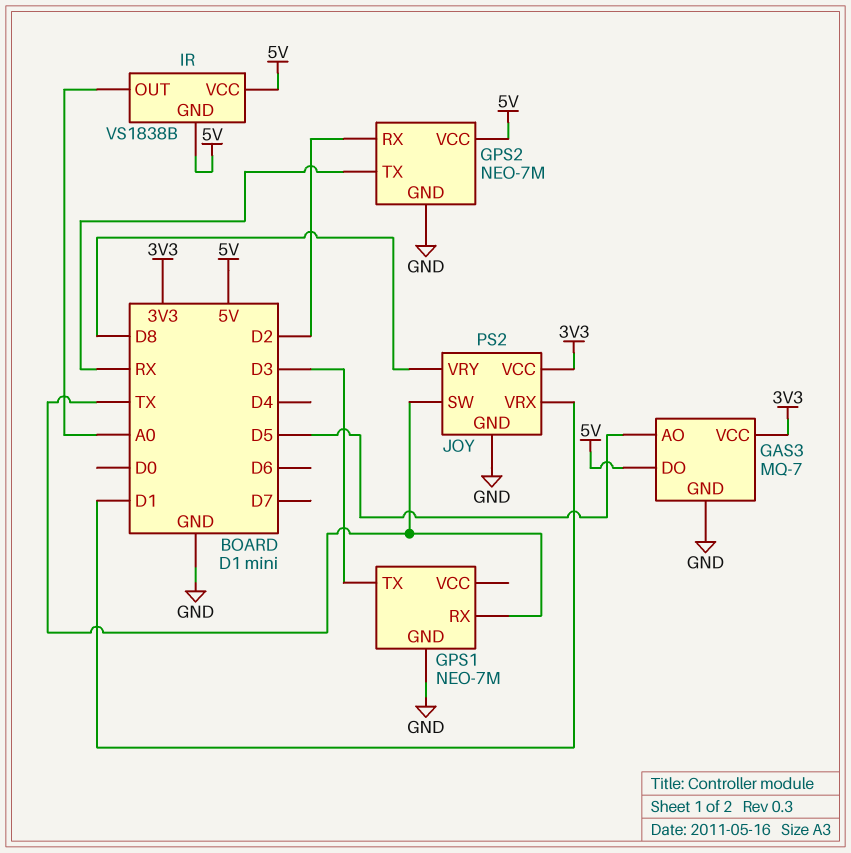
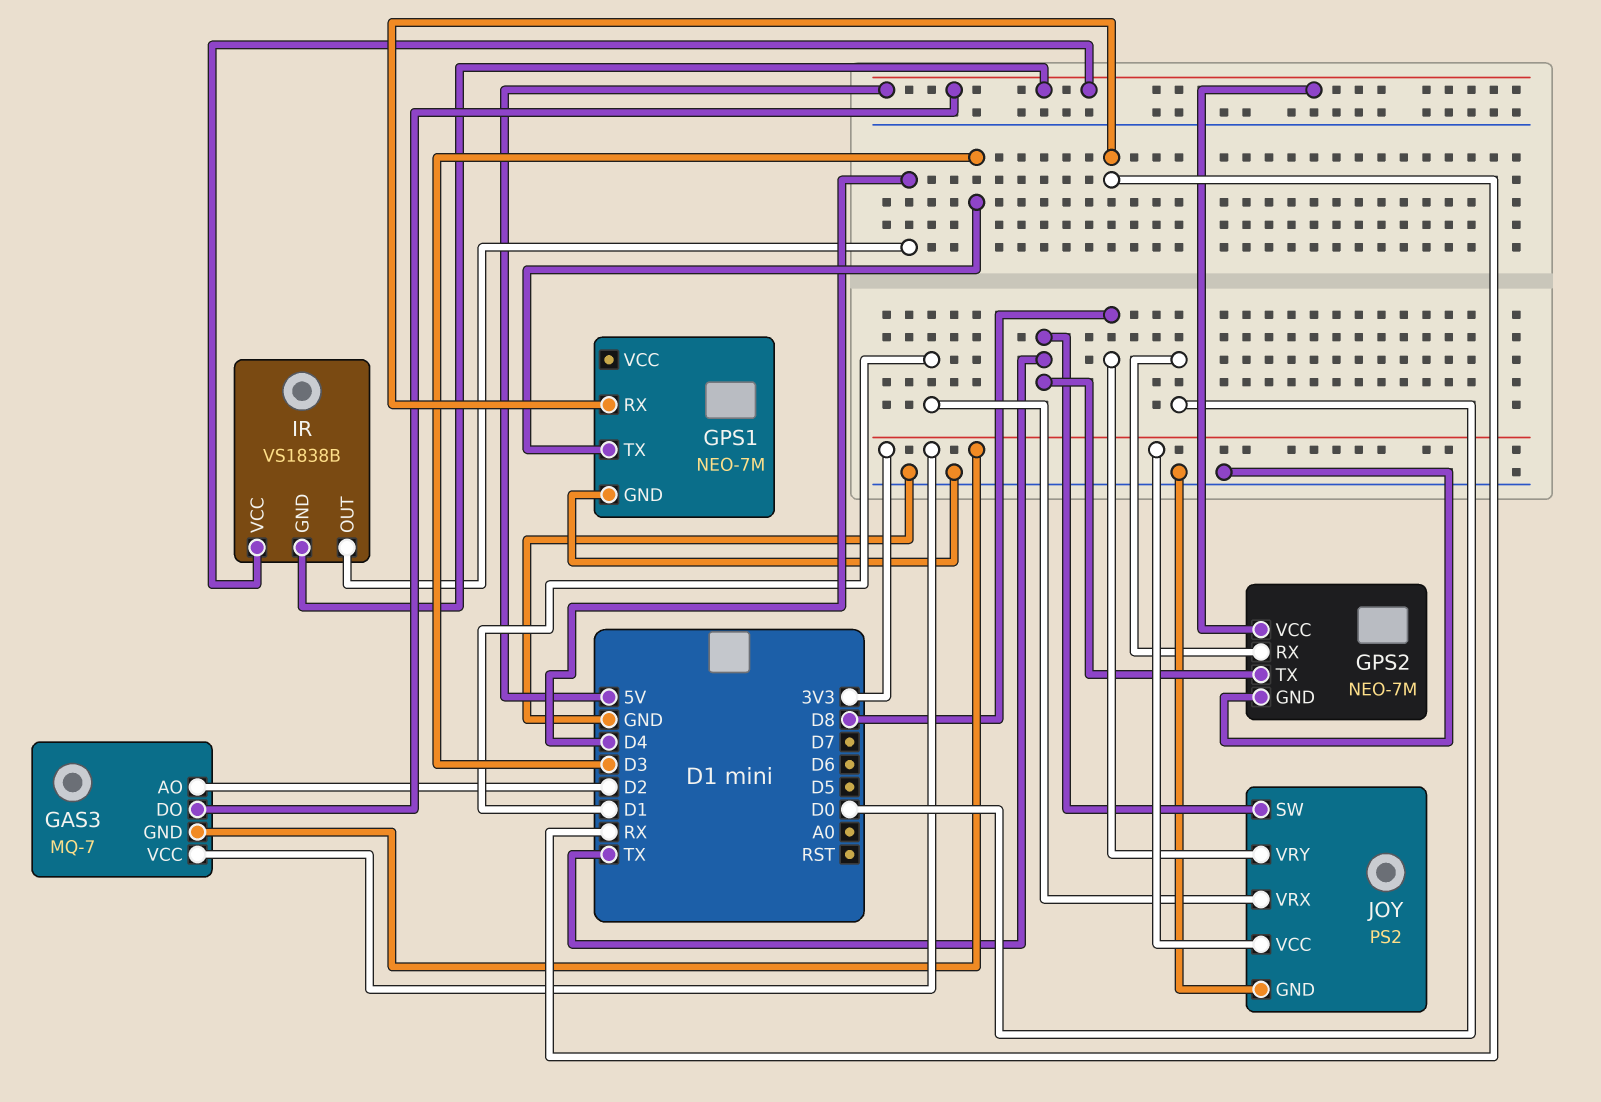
GAS3 pin AO: D5 -> D2
GAS3 pin GND: GND -> 3V3
GPS1 pin RX: TX -> RX
GPS2 pin RX: D2 -> D0
GPS2 pin TX: RX -> TX
IR pin OUT: A0 -> D4

